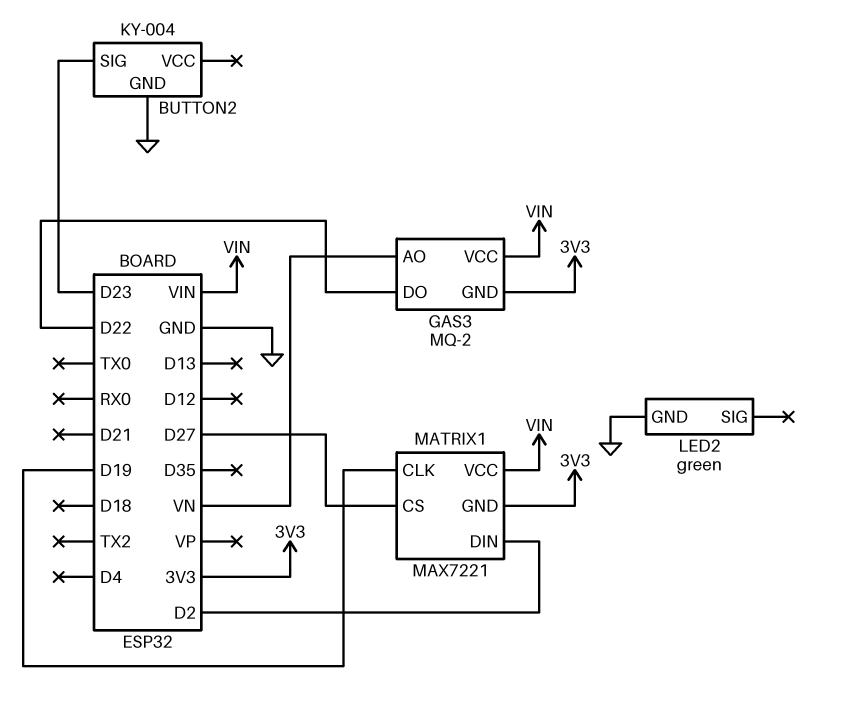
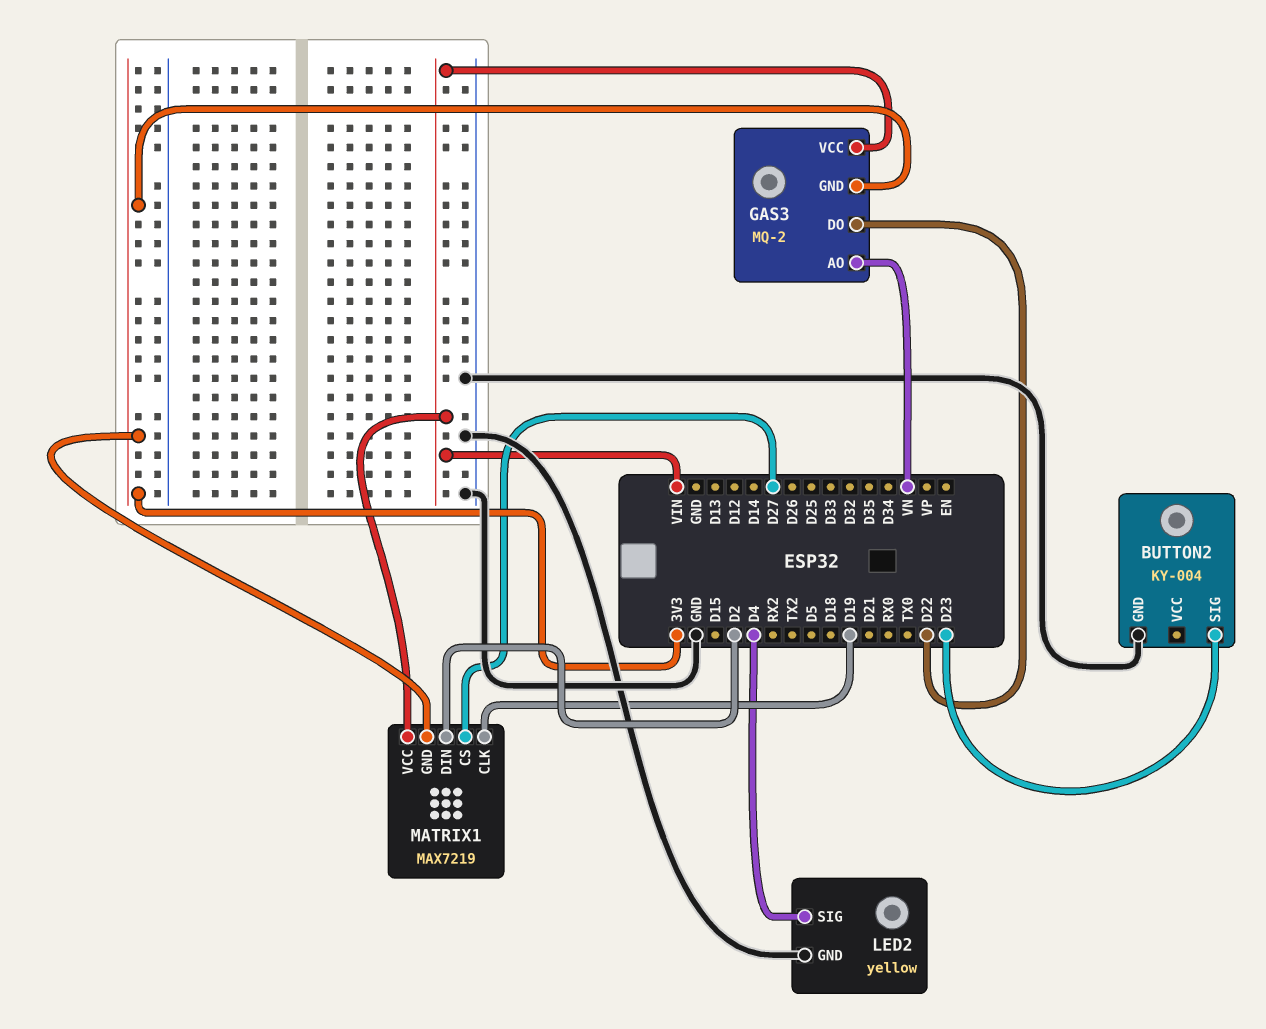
LED2: green -> yellow
LED2 pin SIG: none -> D4
MATRIX1: MAX7221 -> MAX7219

